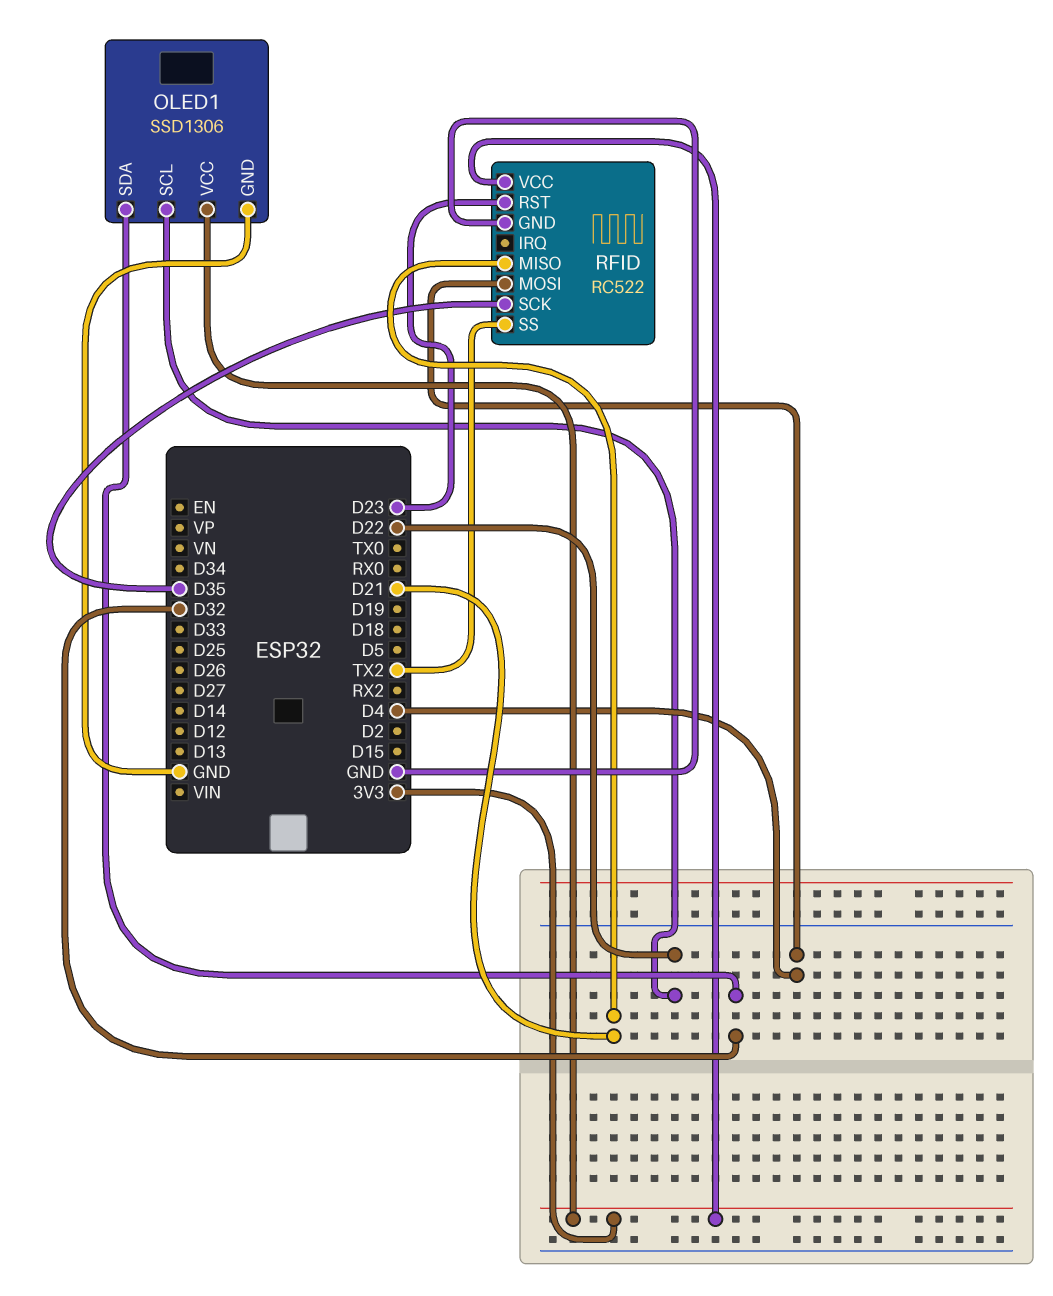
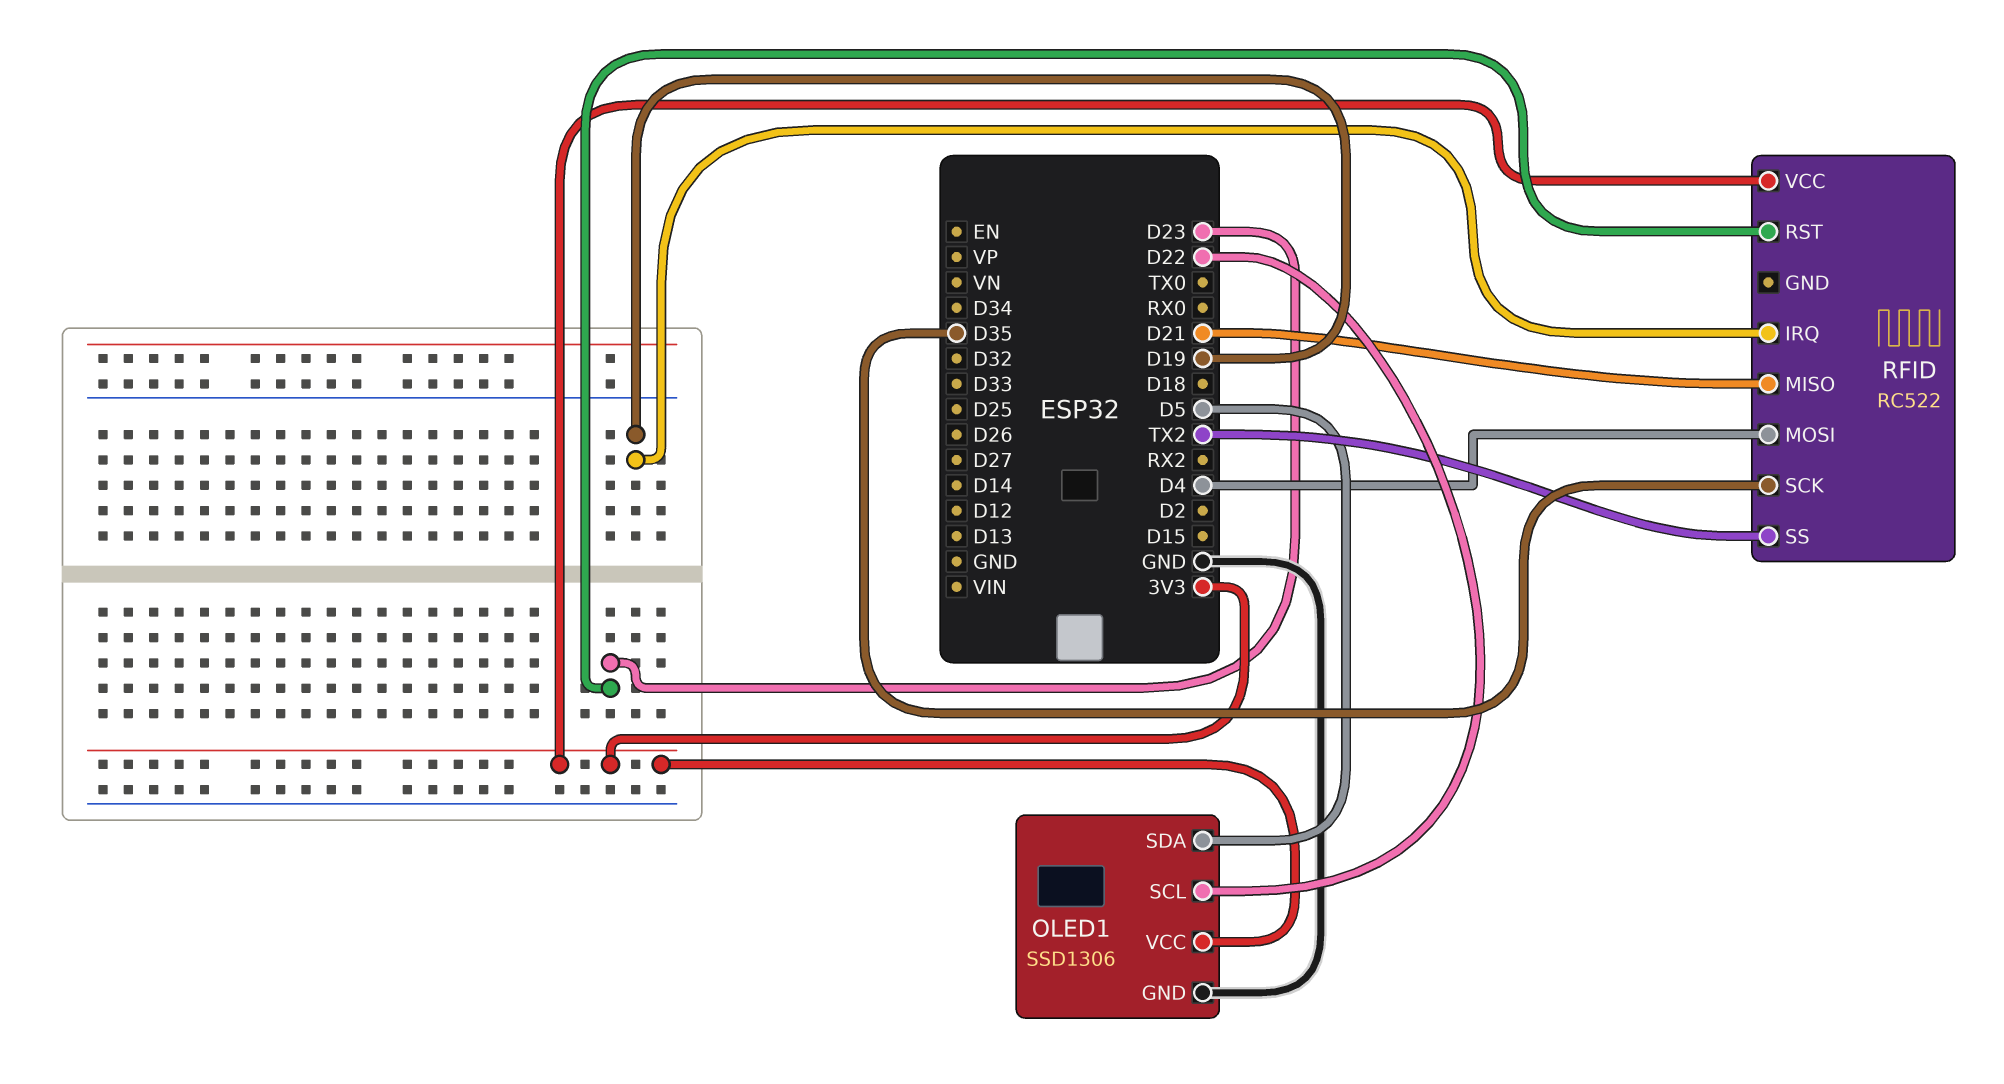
OLED1 pin SDA: D32 -> D5
RFID pin GND: GND -> none
RFID pin IRQ: none -> D19

